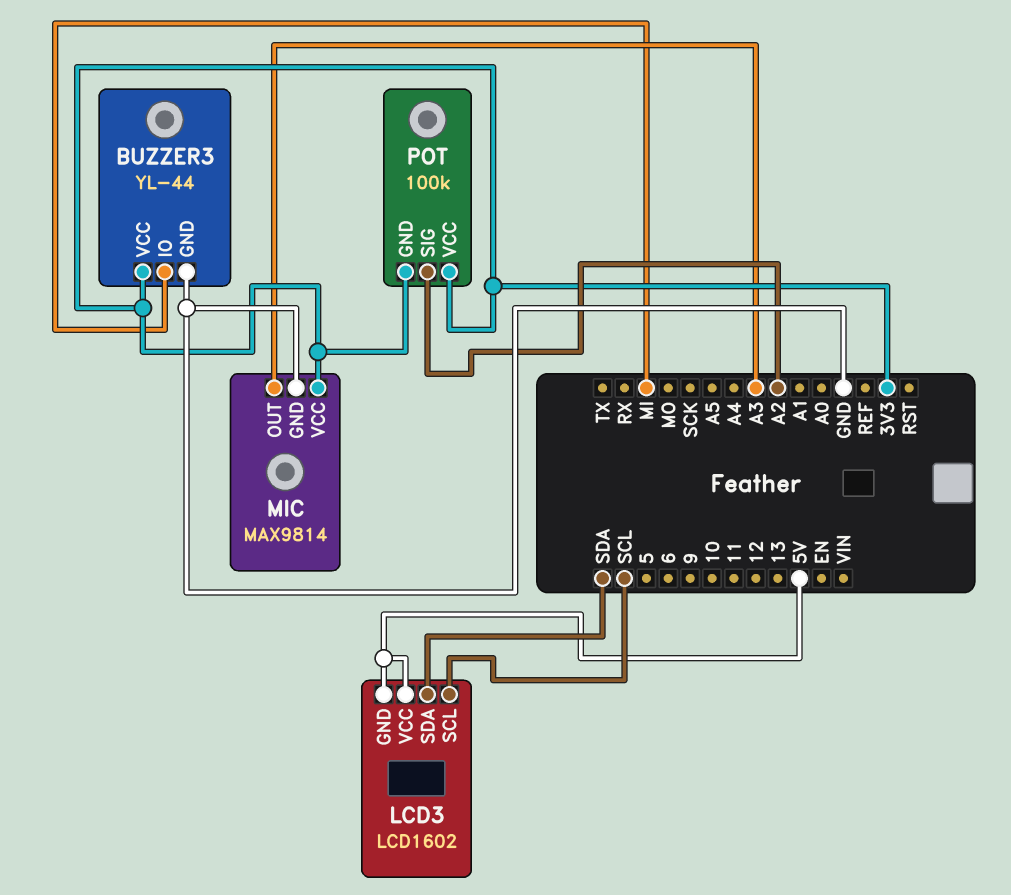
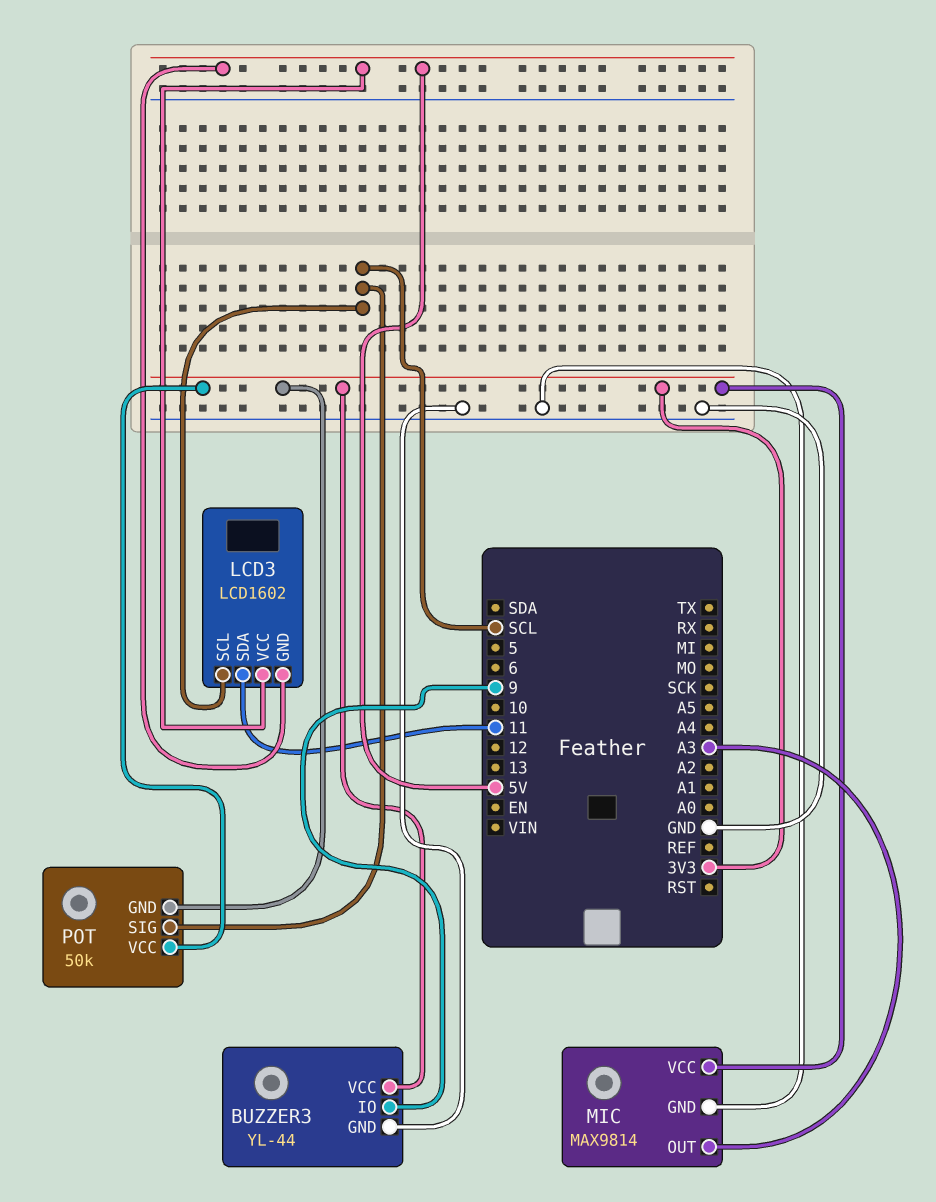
BUZZER3 pin IO: MI -> 9
LCD3 pin SDA: SDA -> 11
POT: 100k -> 50k
POT pin SIG: A2 -> SCL

